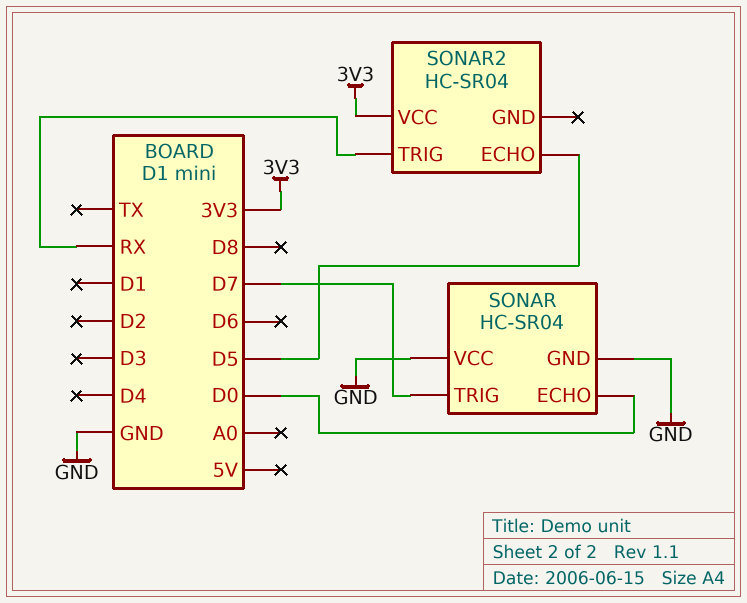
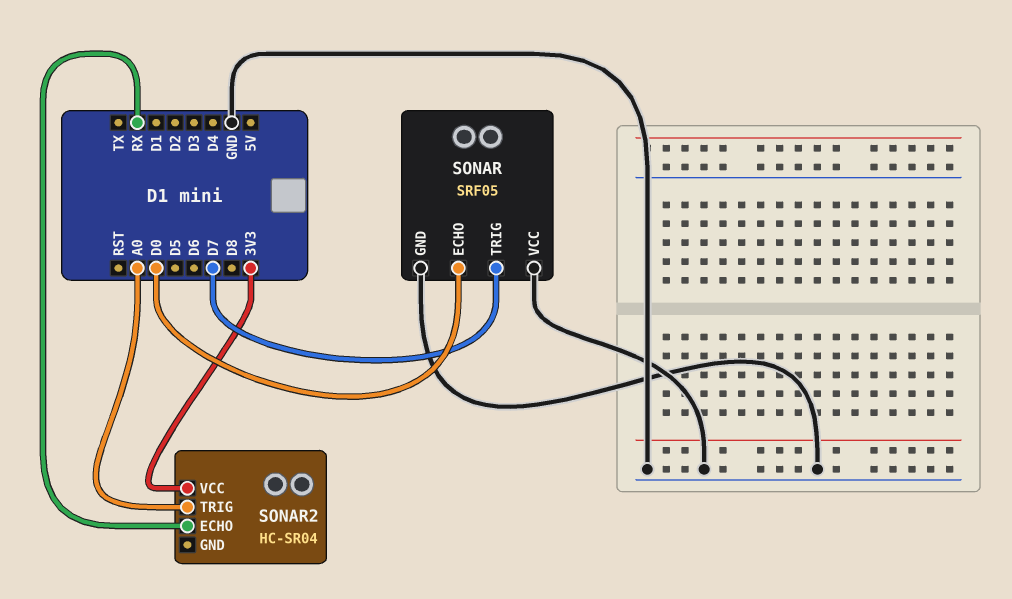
SONAR: HC-SR04 -> SRF05
SONAR2 pin ECHO: D5 -> RX
SONAR2 pin TRIG: RX -> A0

